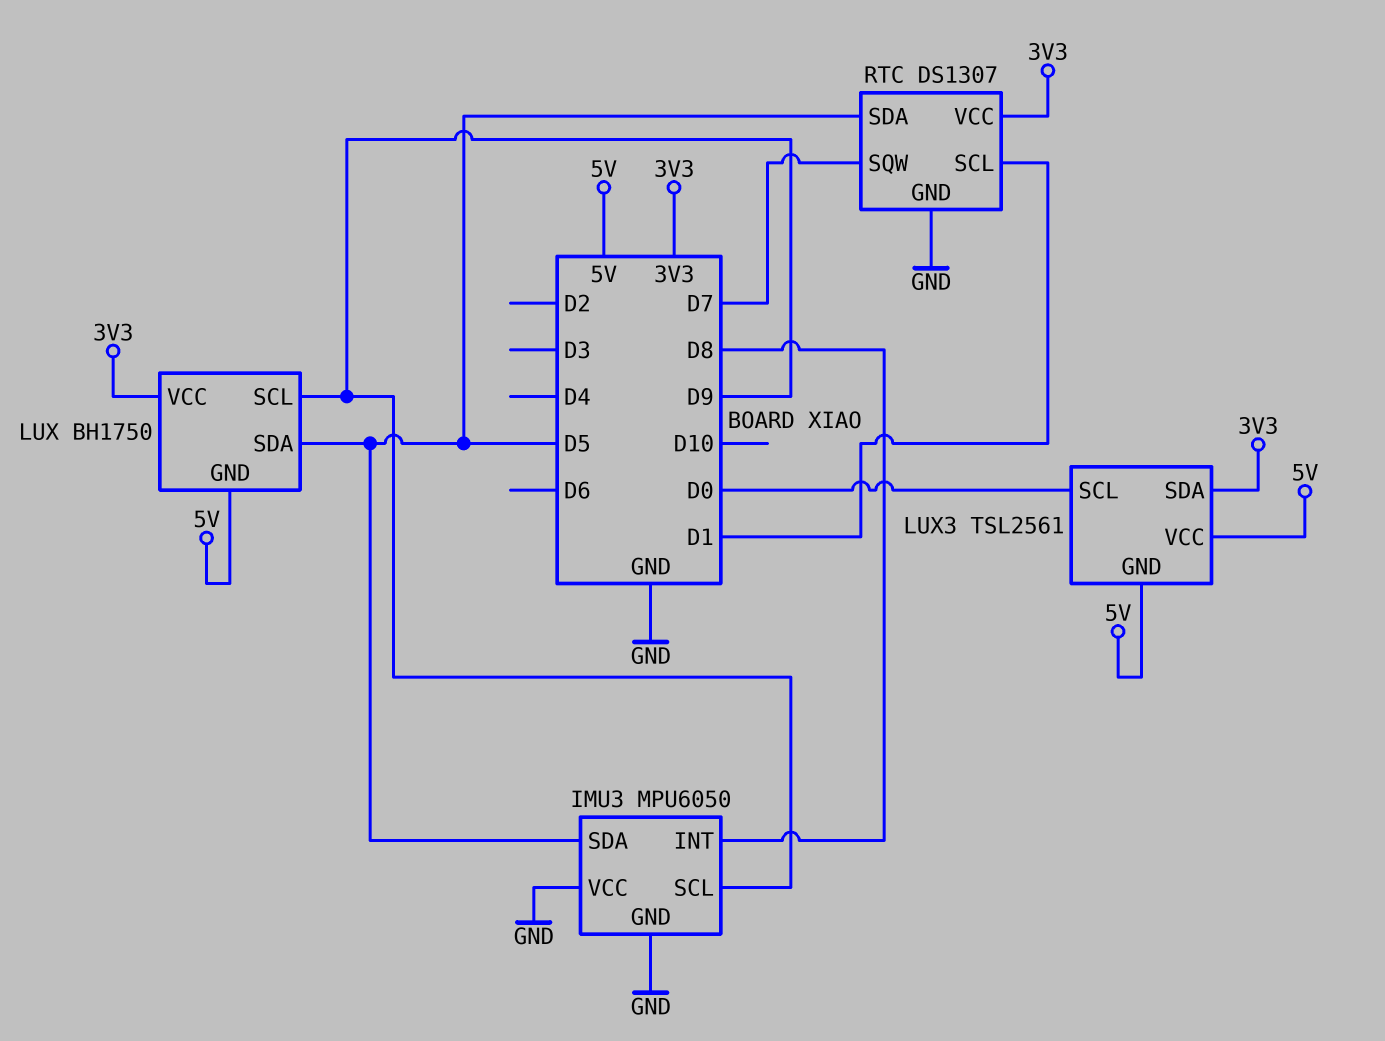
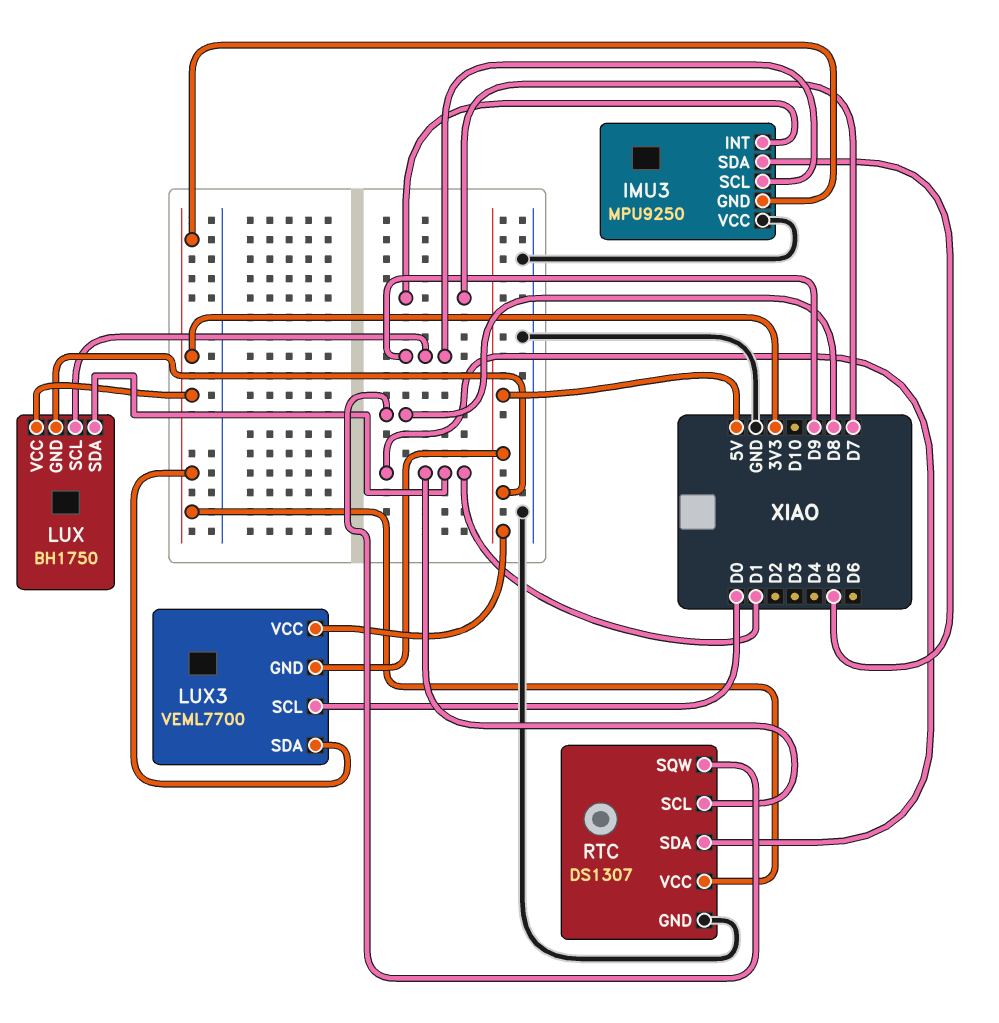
IMU3: MPU6050 -> MPU9250
IMU3 pin GND: GND -> 3V3
IMU3 pin INT: D8 -> D7
LUX pin SDA: D5 -> D1
LUX3: TSL2561 -> VEML7700
RTC pin SDA: D5 -> D1
RTC pin SQW: D7 -> D8

